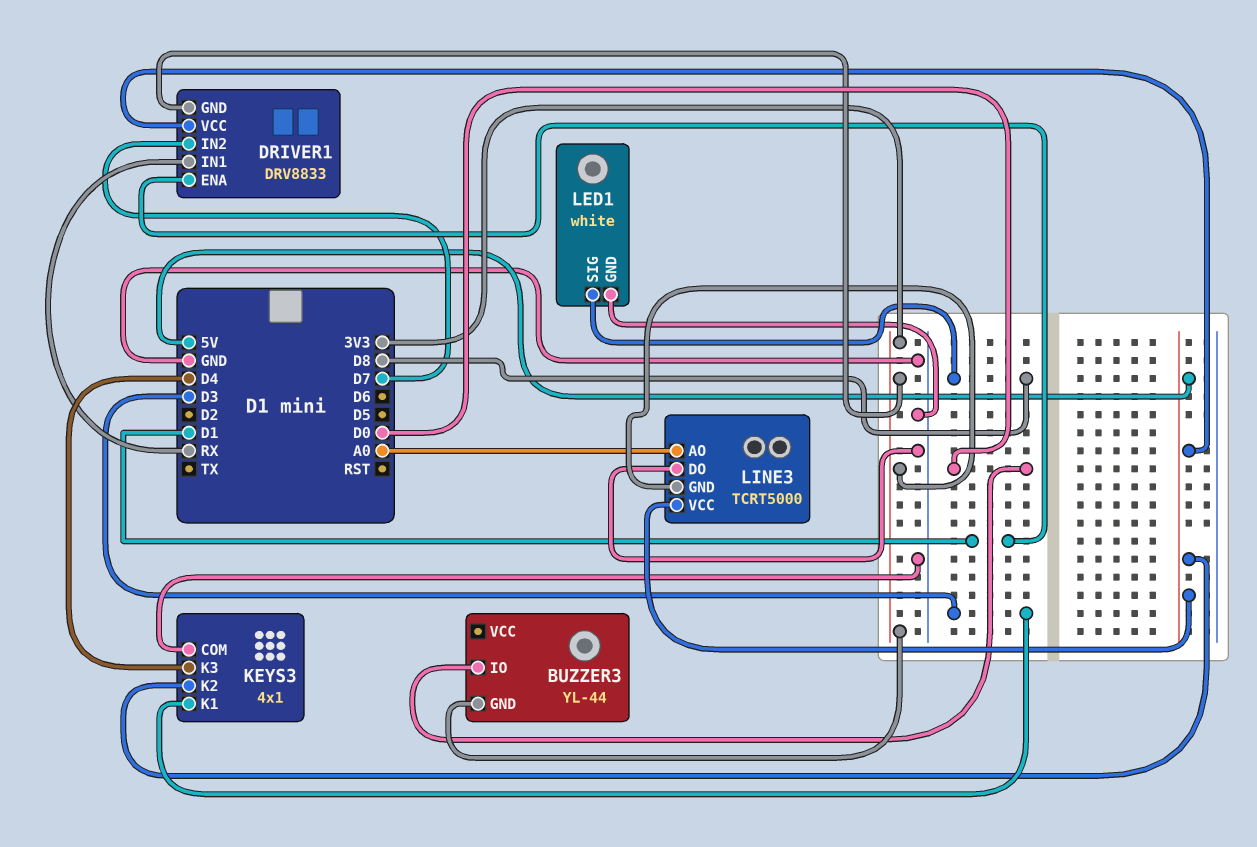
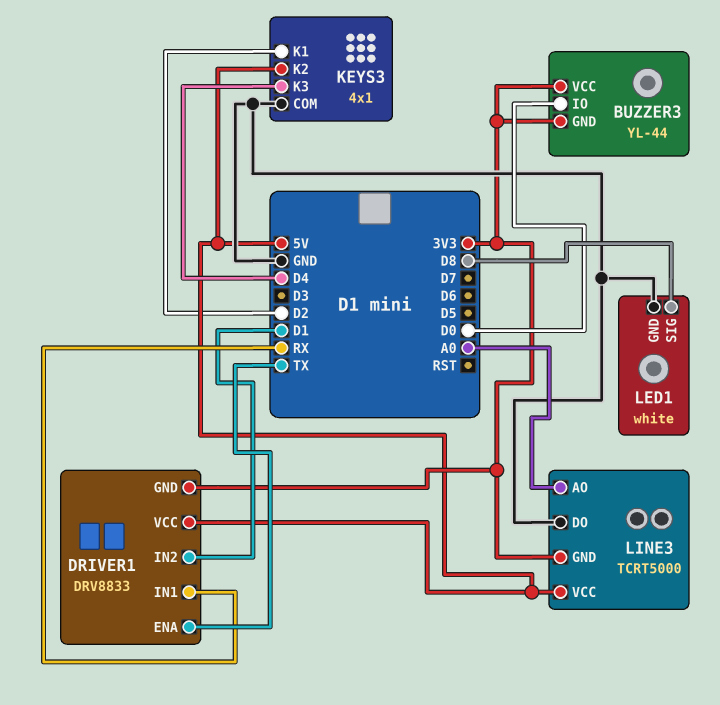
BUZZER3 pin VCC: none -> 3V3
DRIVER1 pin ENA: D1 -> TX
DRIVER1 pin IN2: D7 -> D1
KEYS3 pin K1: D3 -> D2

